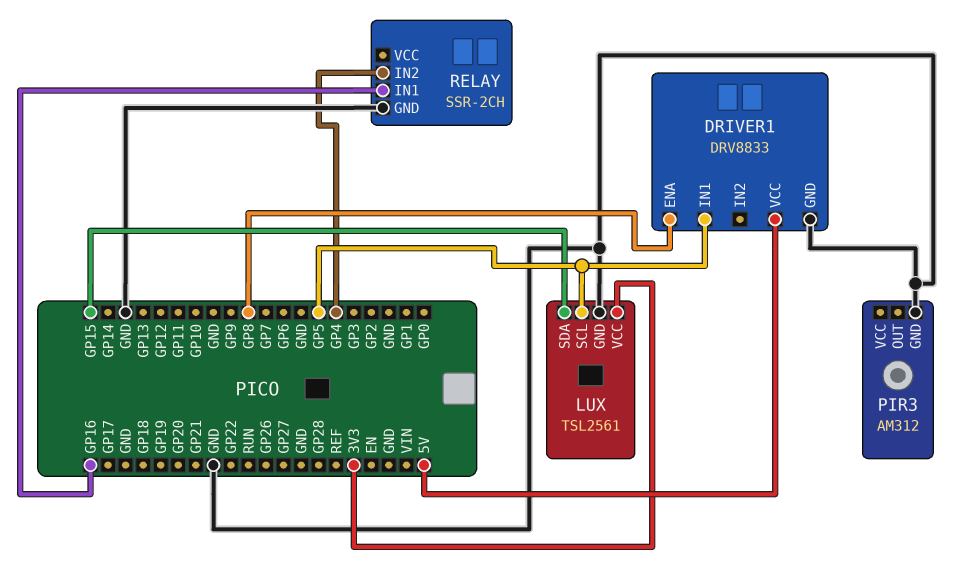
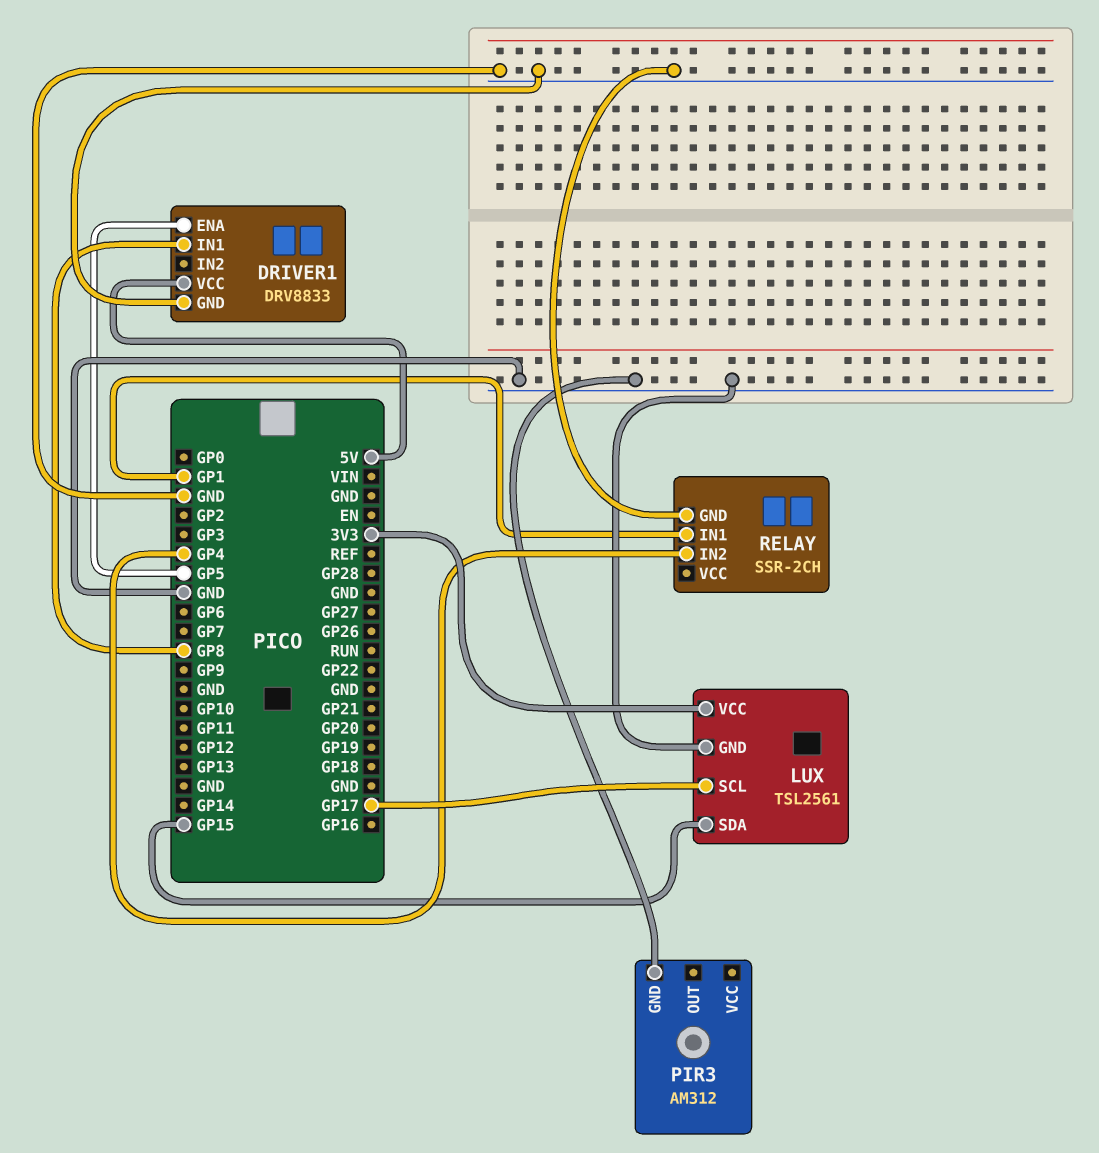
DRIVER1 pin ENA: GP8 -> GP5
DRIVER1 pin IN1: GP5 -> GP8
LUX pin SCL: GP5 -> GP17
RELAY pin IN1: GP16 -> GP1

